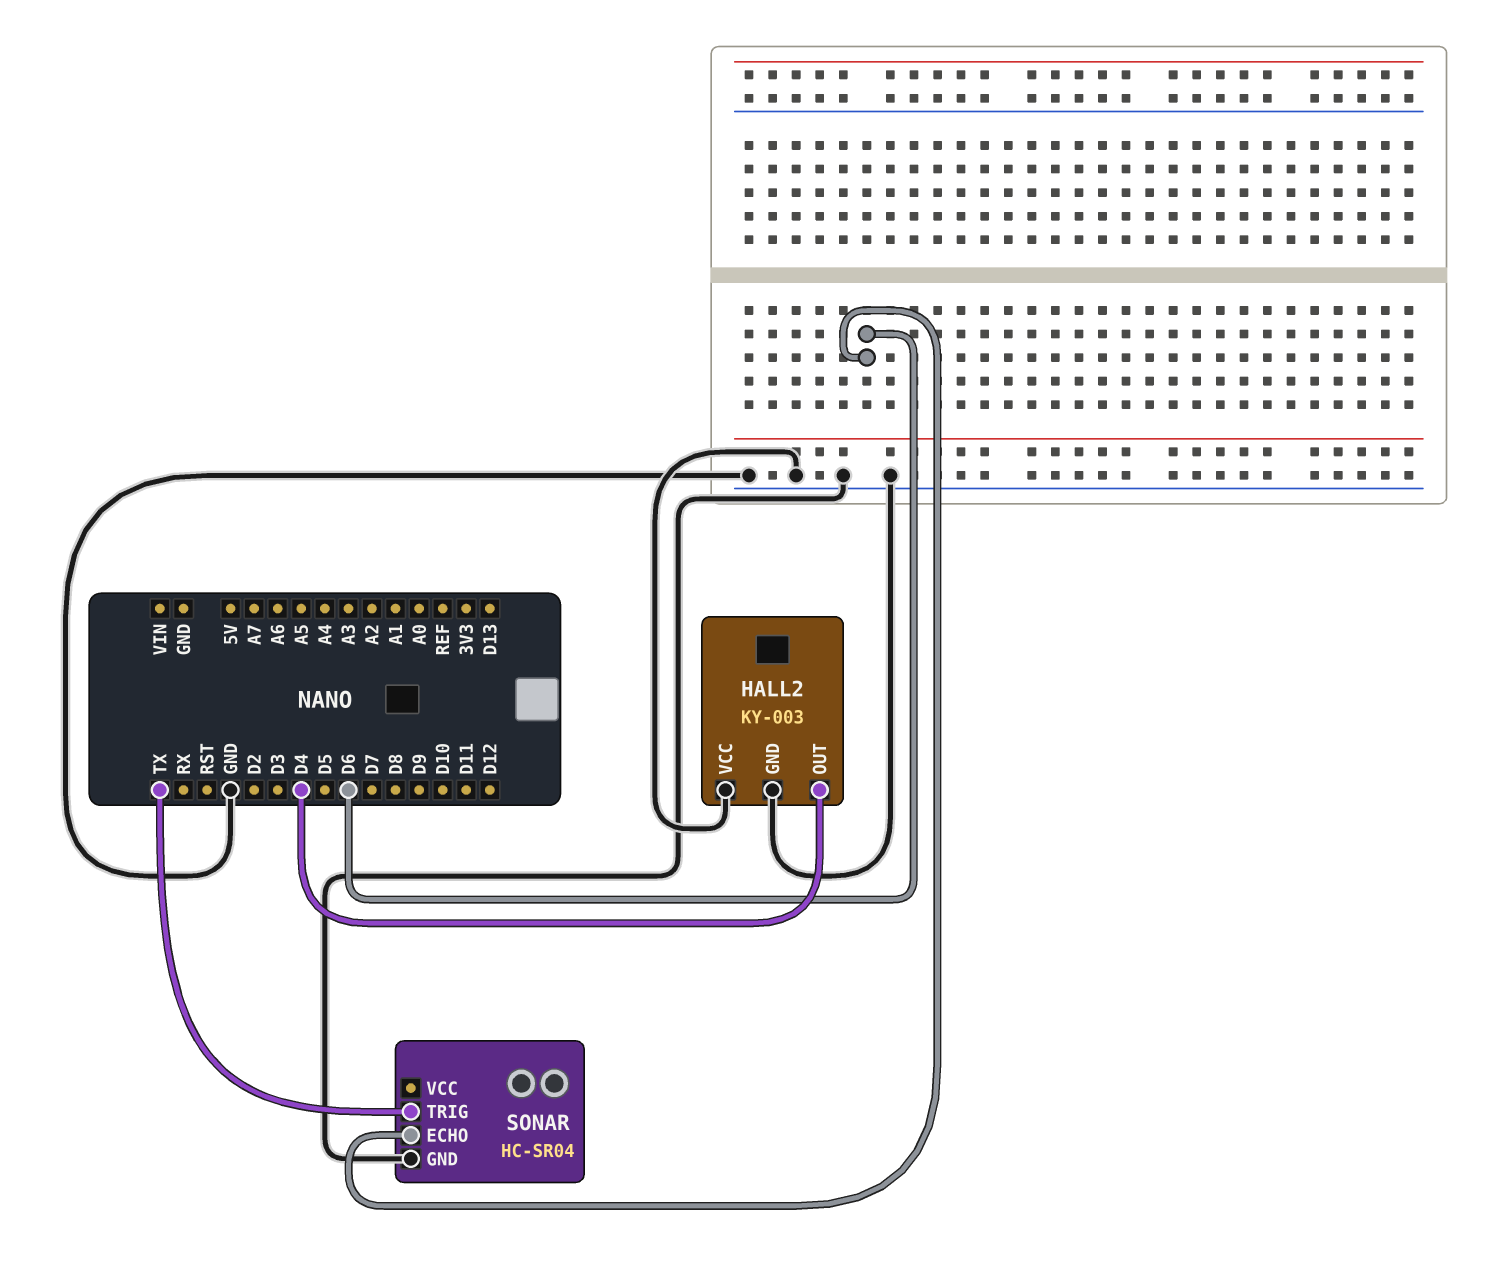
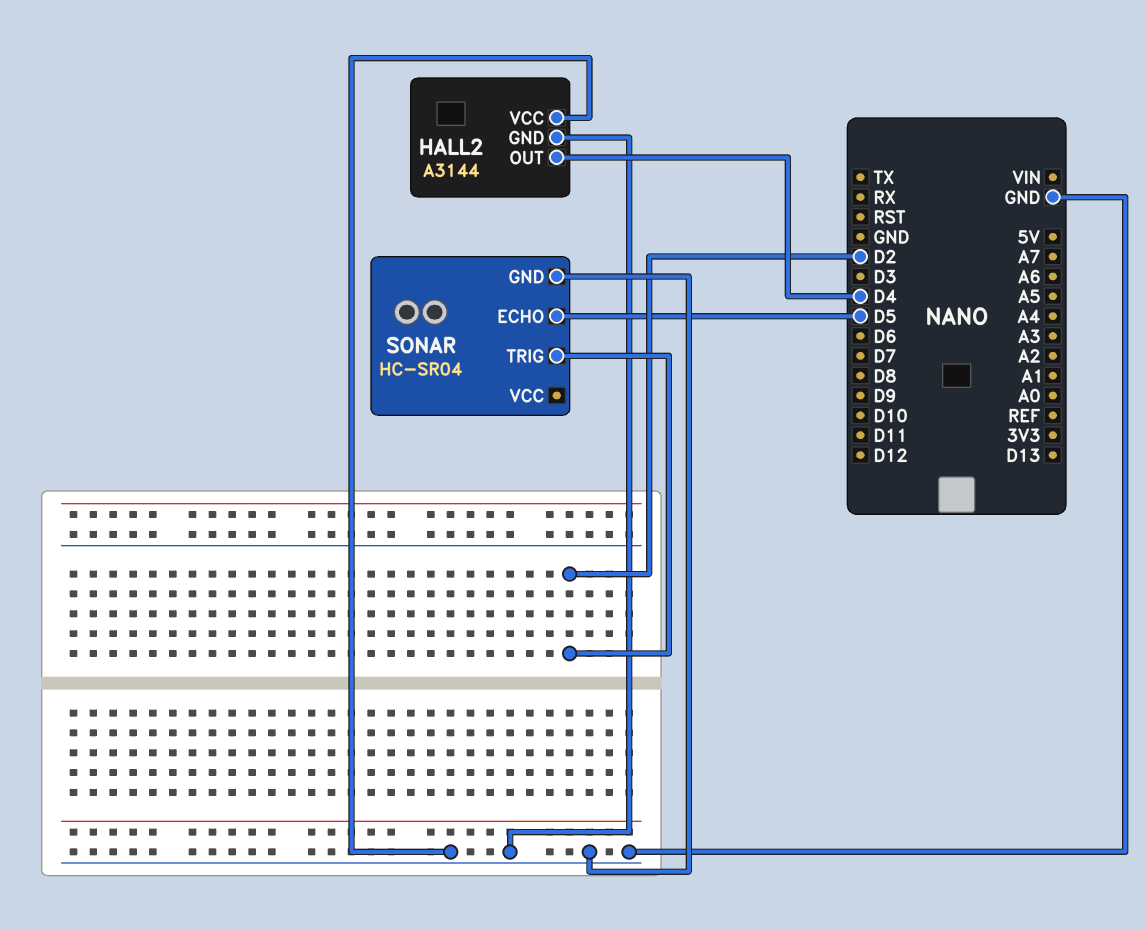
HALL2: KY-003 -> A3144
SONAR pin ECHO: D6 -> D5
SONAR pin TRIG: TX -> D2

